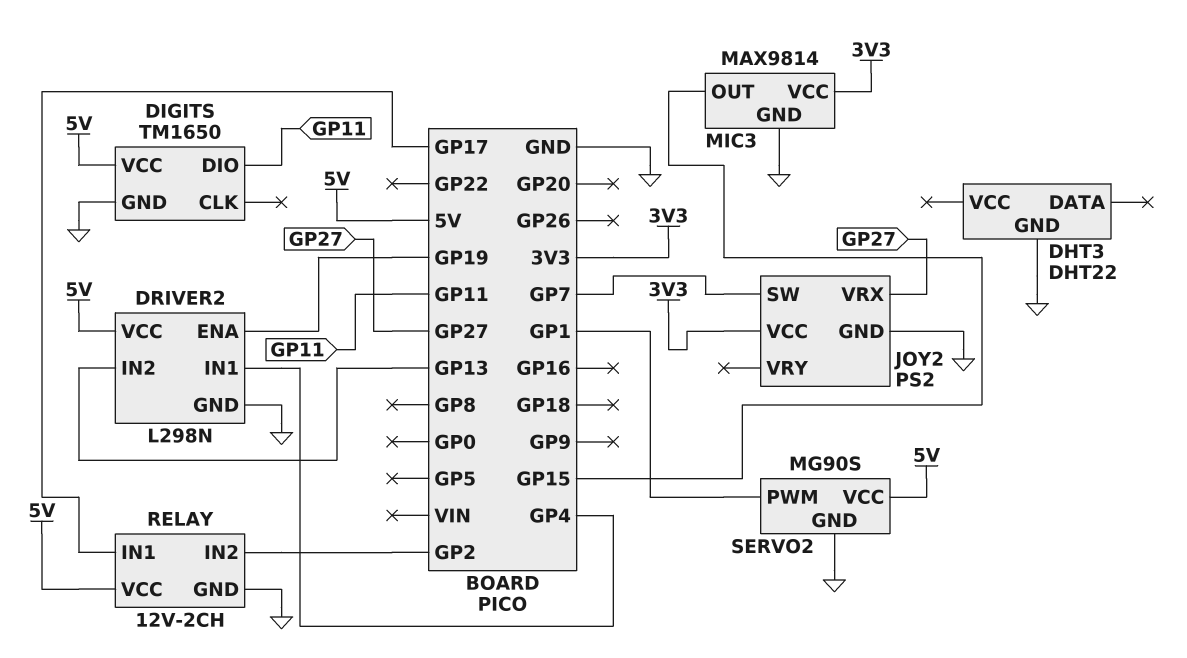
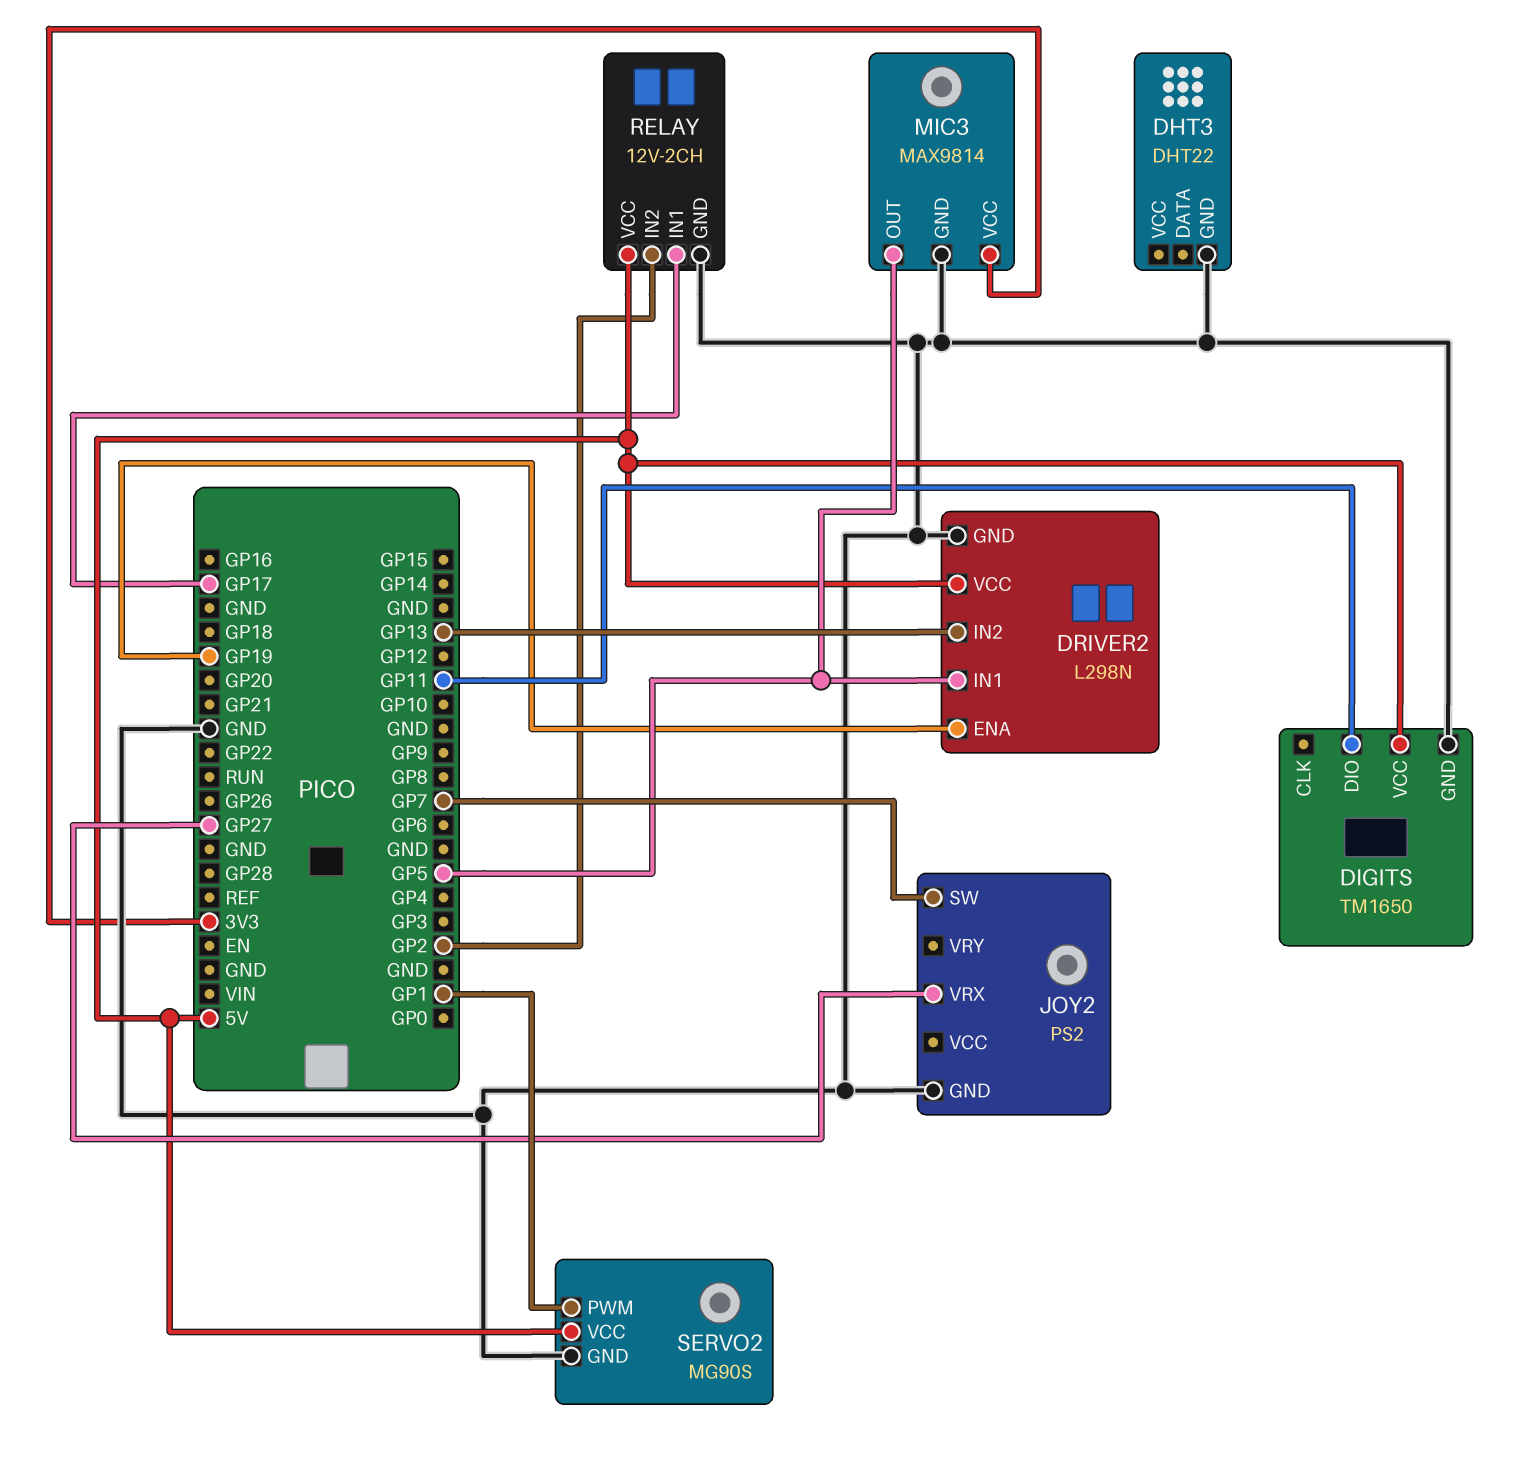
DRIVER2 pin IN1: GP4 -> GP5
JOY2 pin VCC: 3V3 -> none
MIC3 pin OUT: GP15 -> GP5

